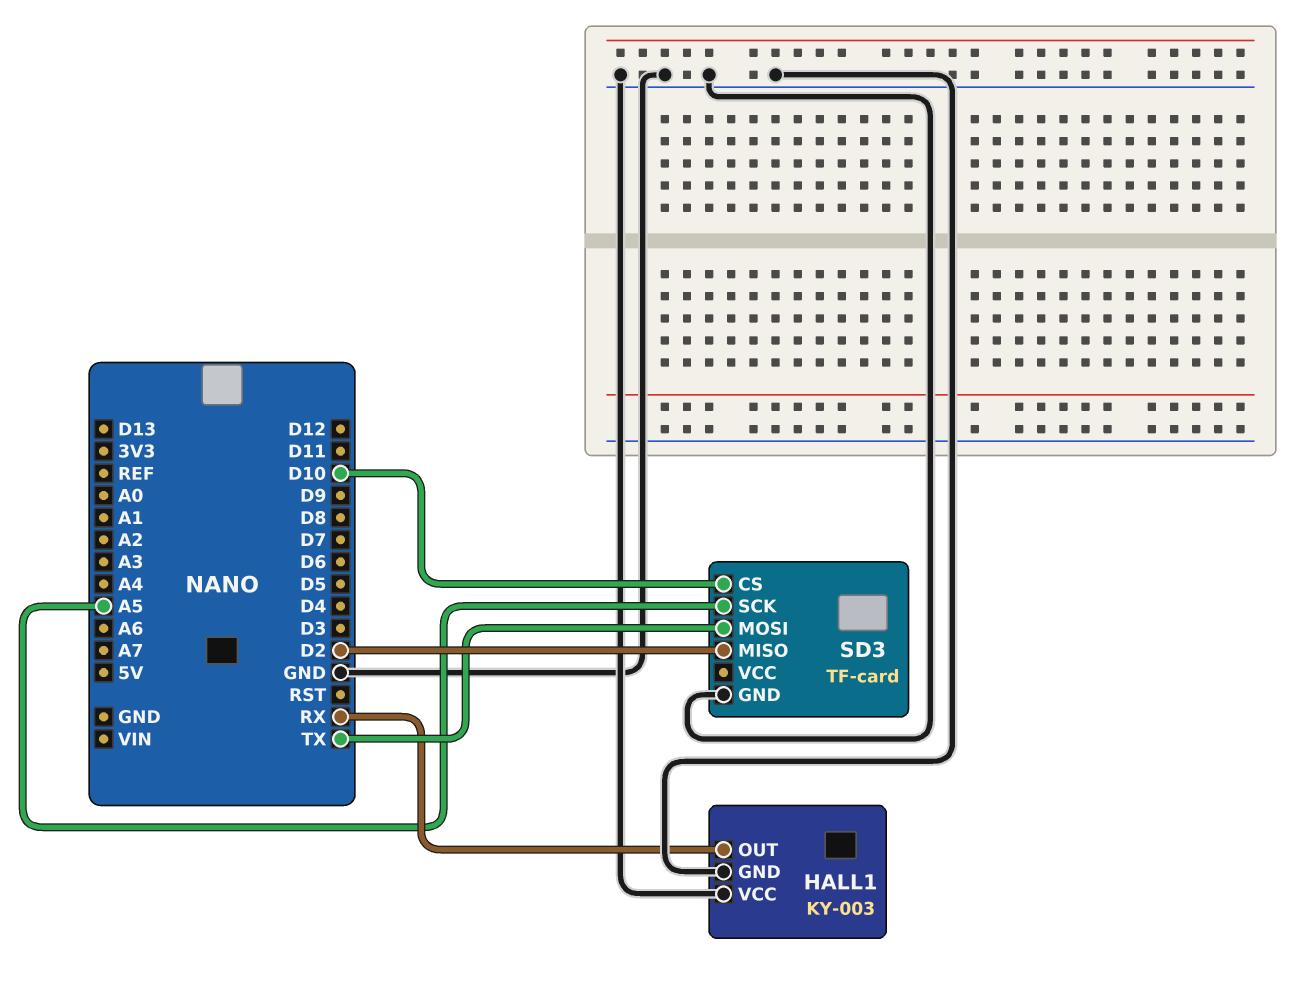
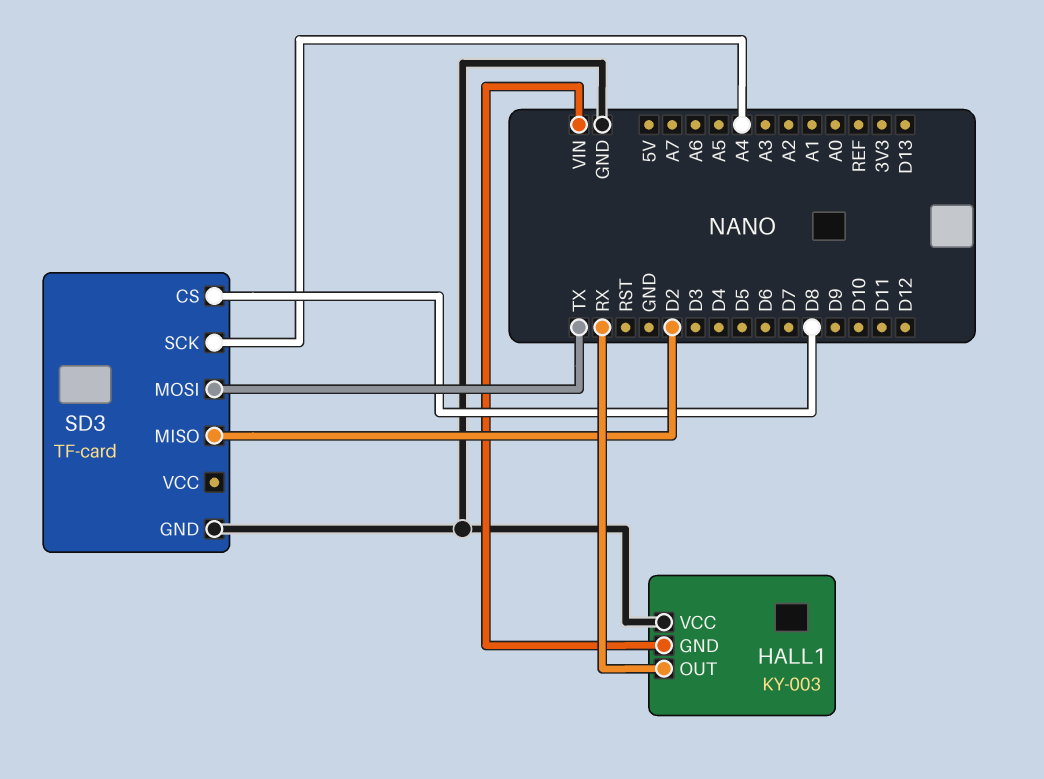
HALL1 pin GND: GND -> VIN
SD3 pin CS: D10 -> D8
SD3 pin SCK: A5 -> A4

